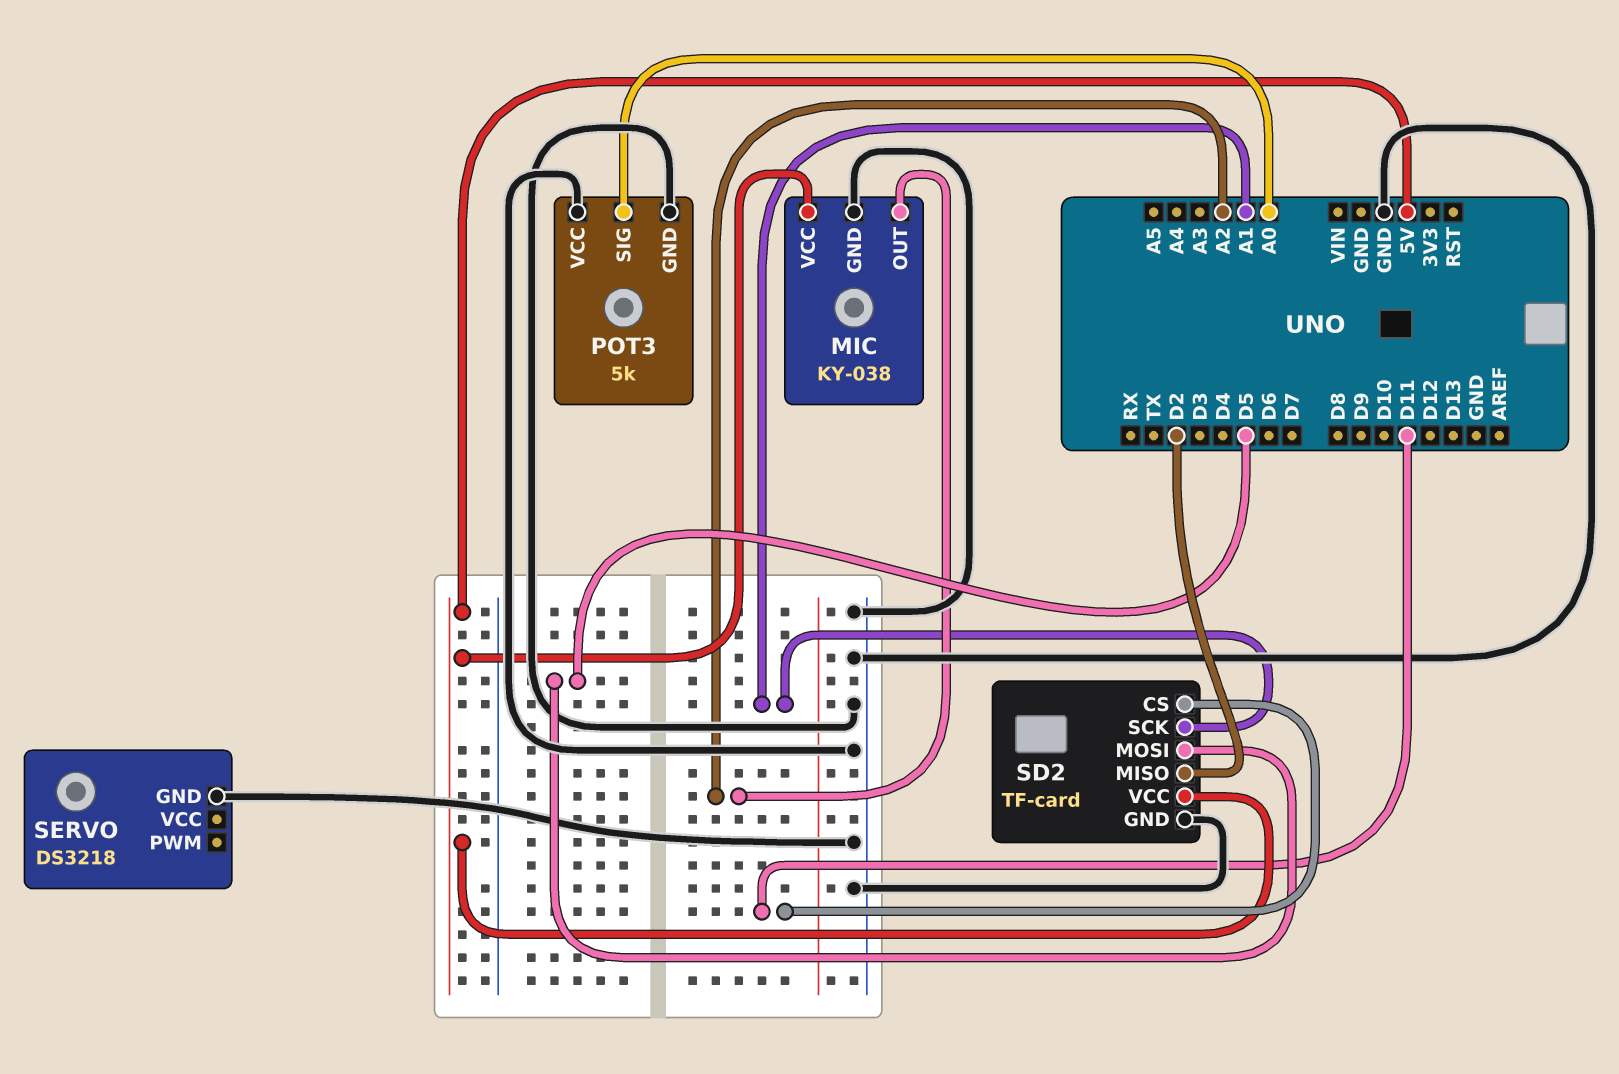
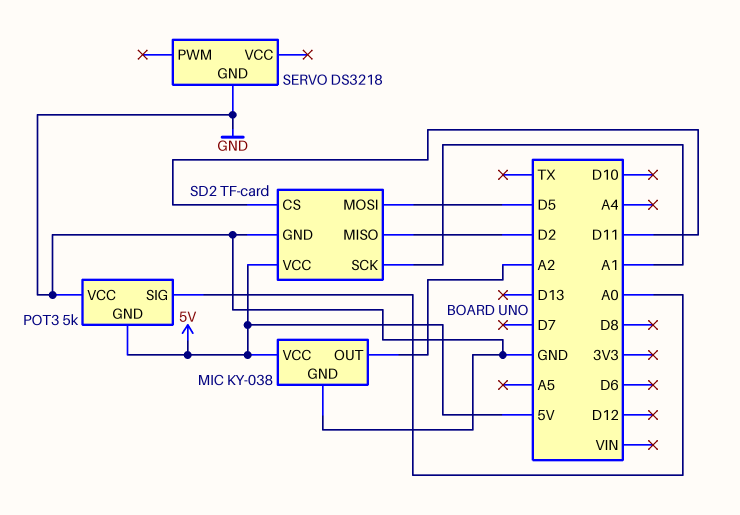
POT3 pin GND: GND -> 5V

